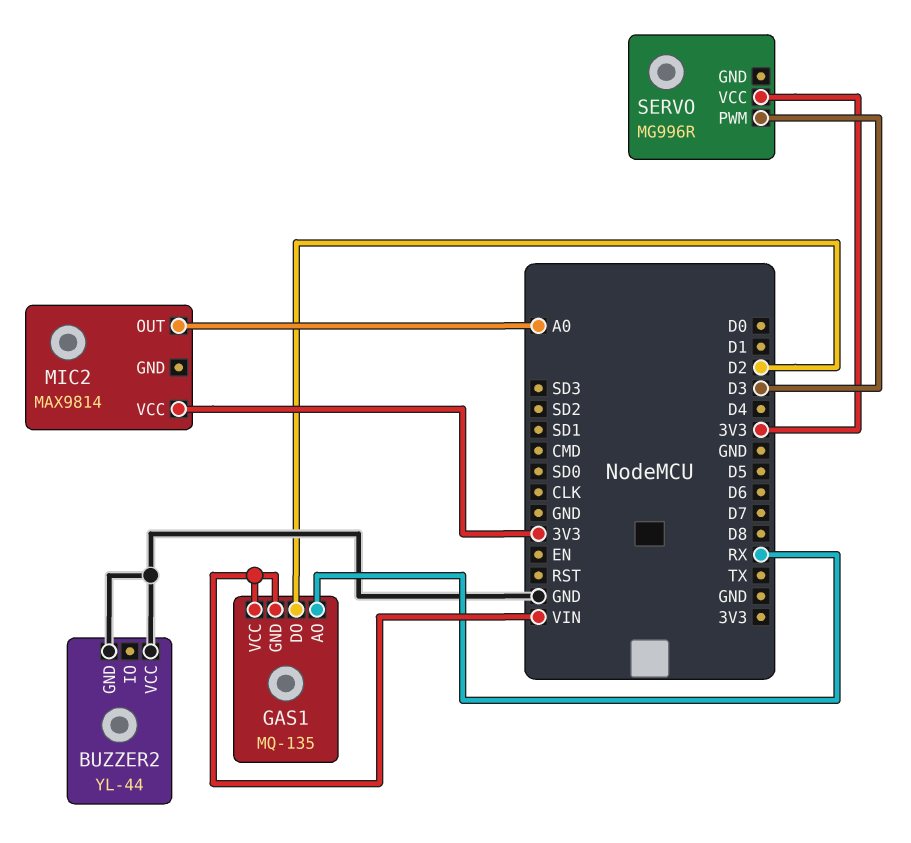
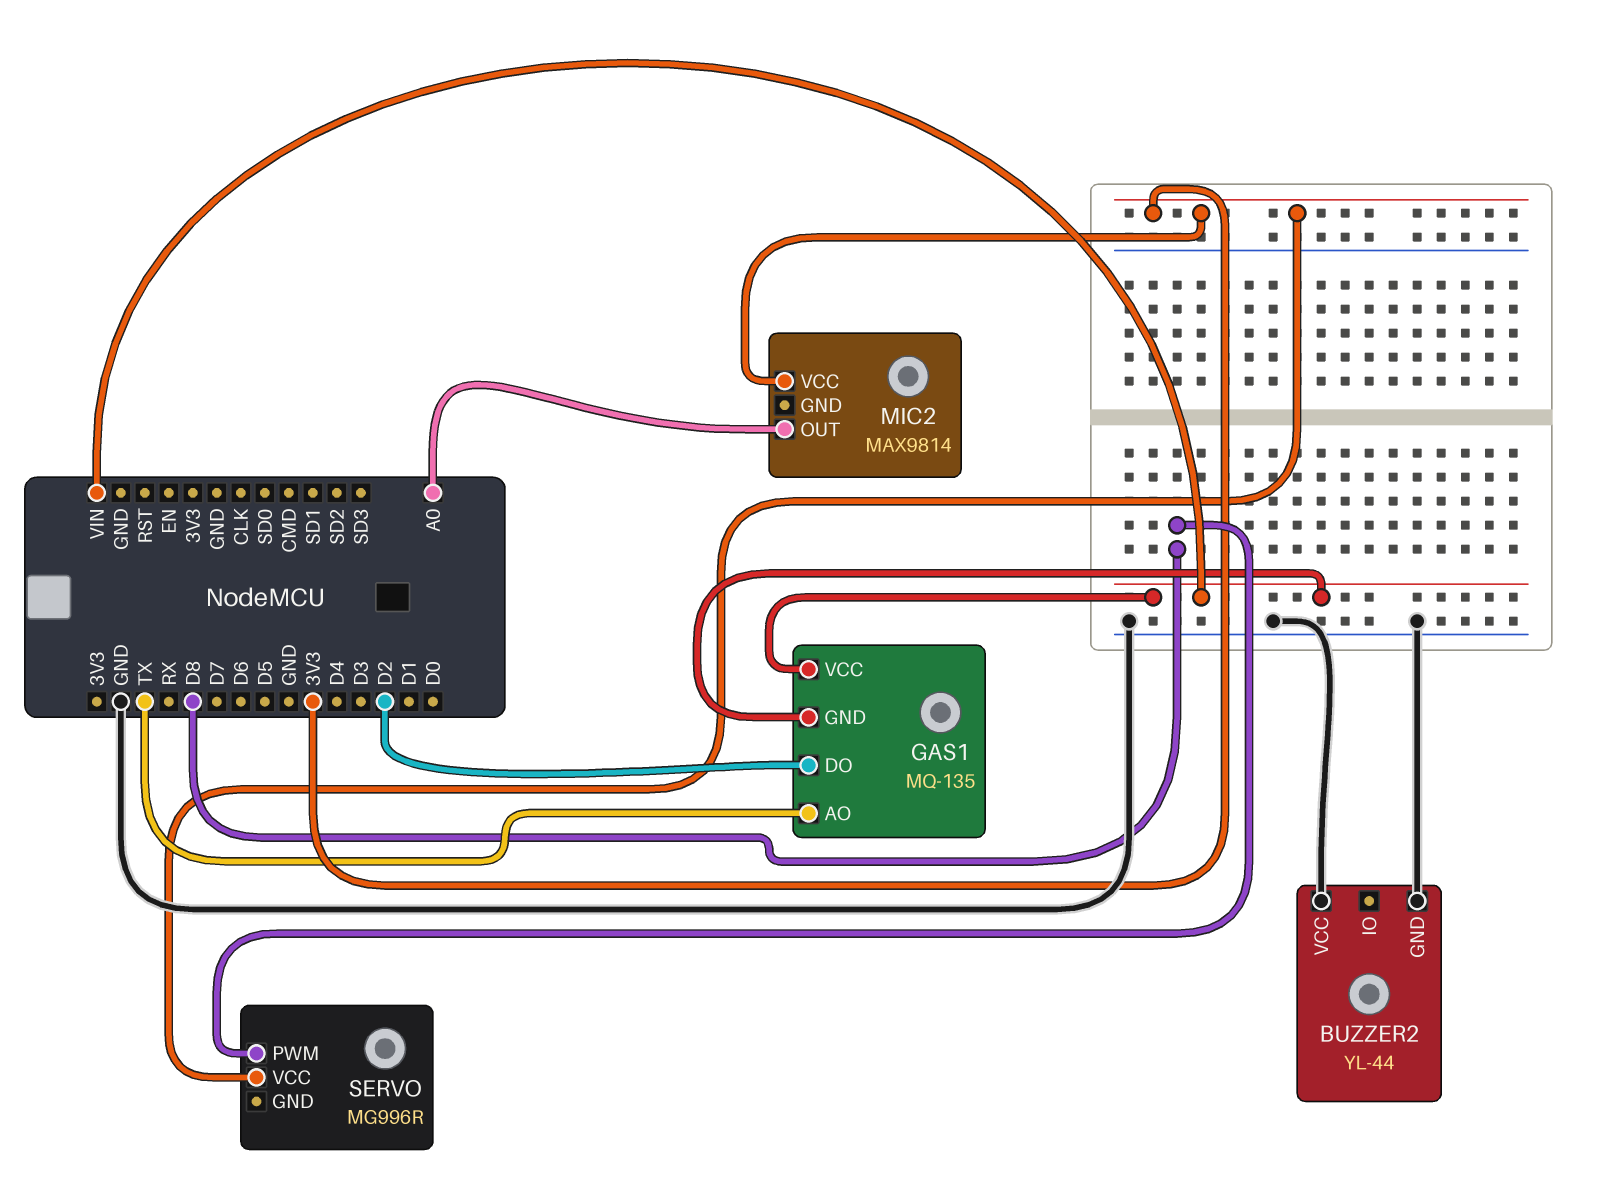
GAS1 pin AO: RX -> TX
SERVO pin PWM: D3 -> D8

